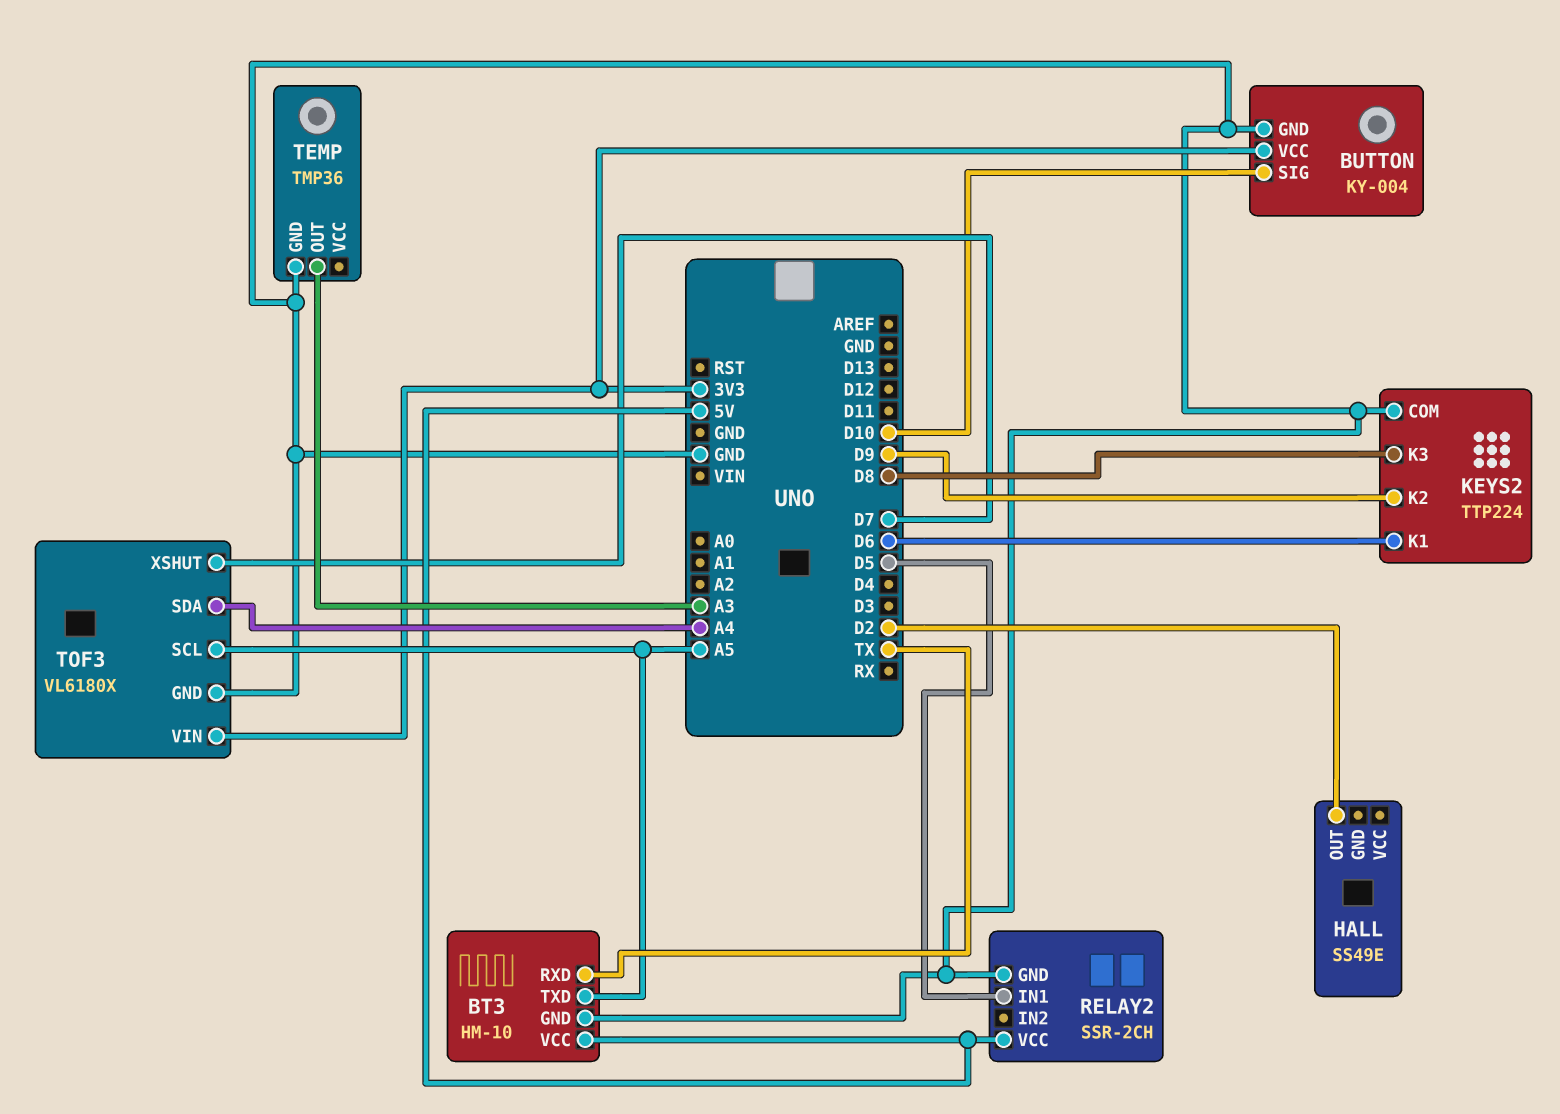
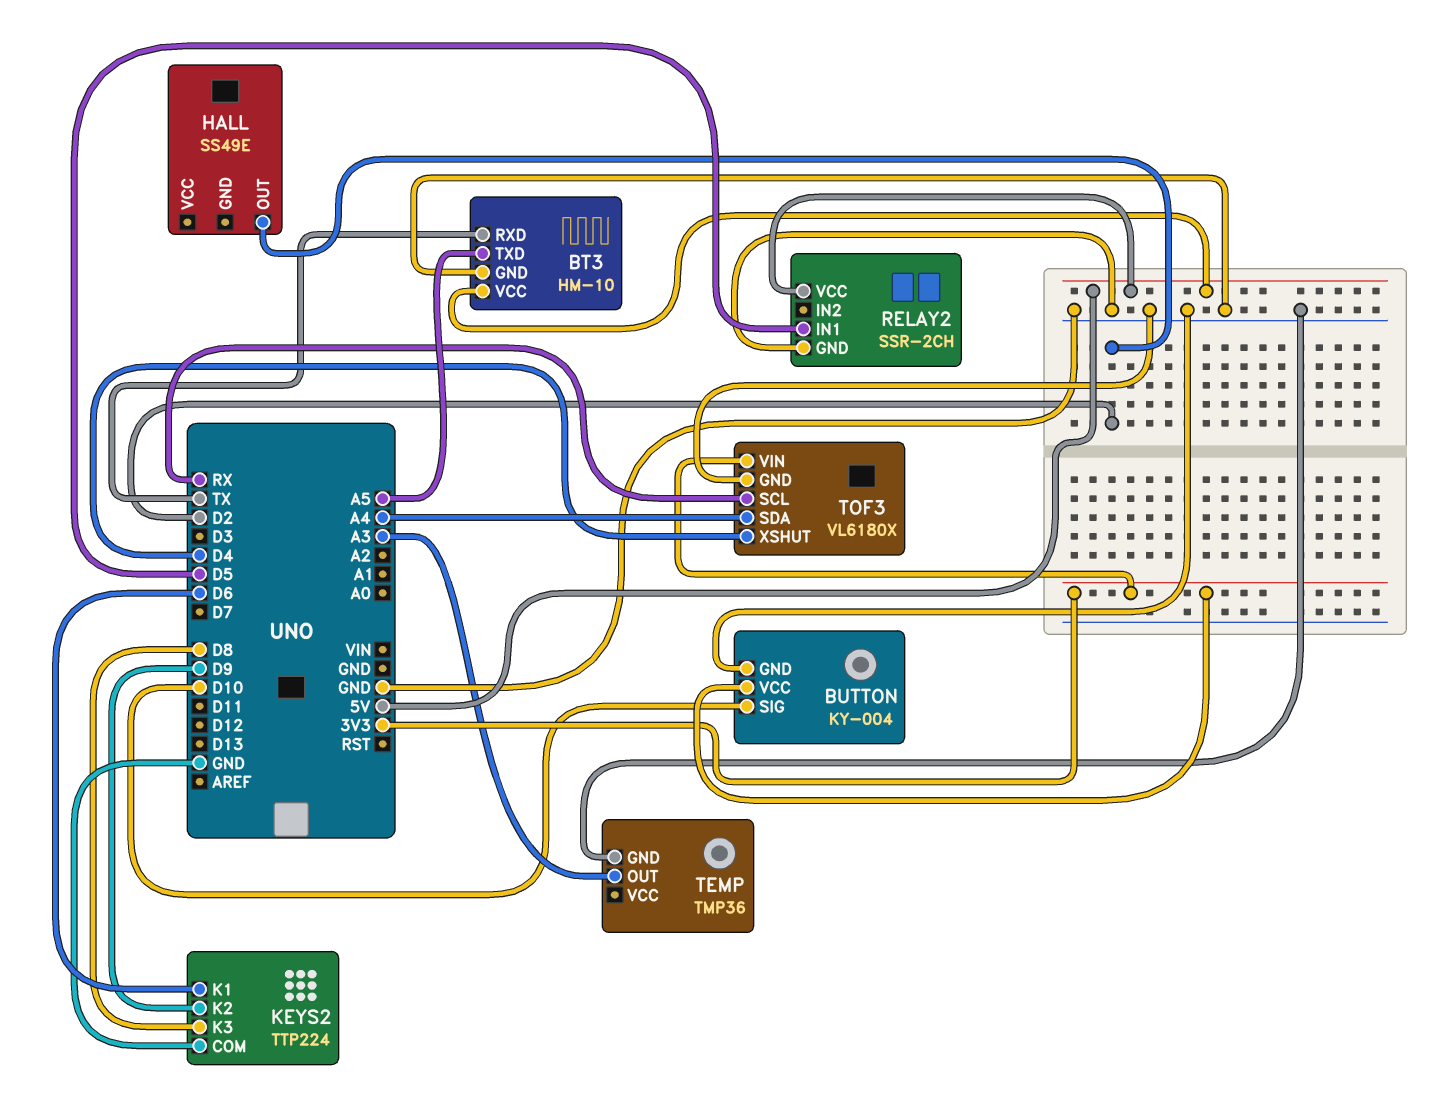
TOF3 pin SCL: A5 -> RX
TOF3 pin XSHUT: D7 -> D4

